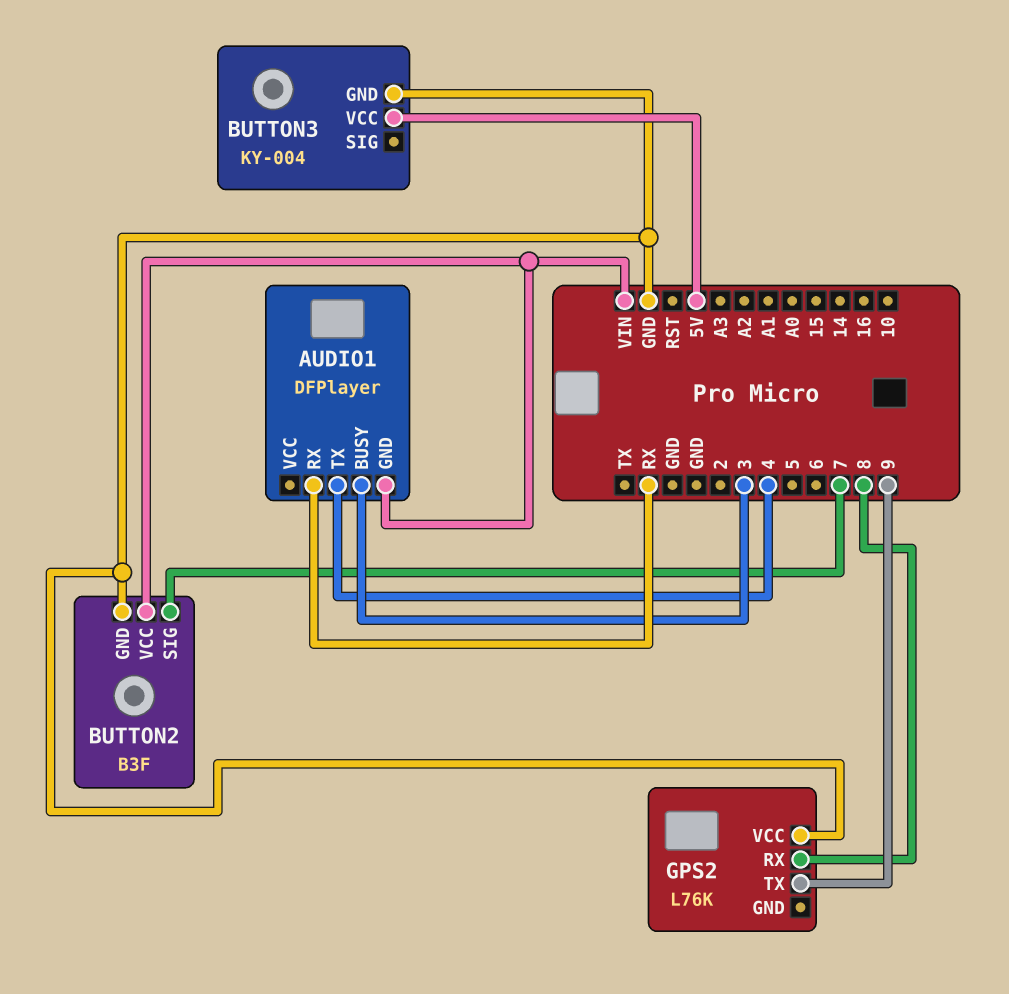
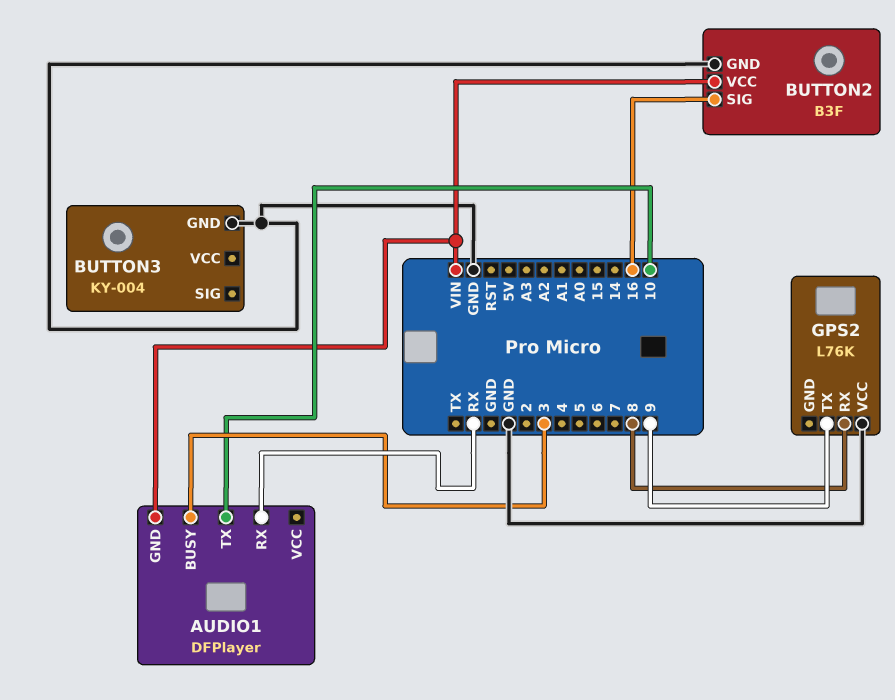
AUDIO1 pin TX: 4 -> 10
BUTTON2 pin SIG: 7 -> 16
BUTTON3 pin VCC: 5V -> none

